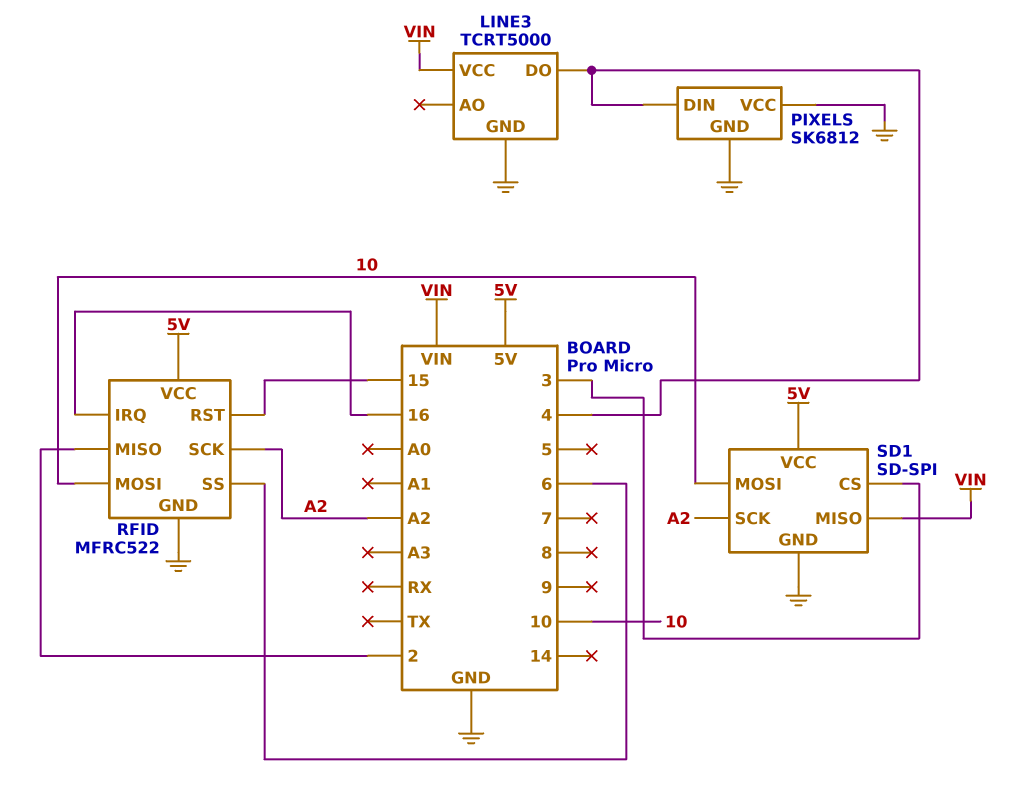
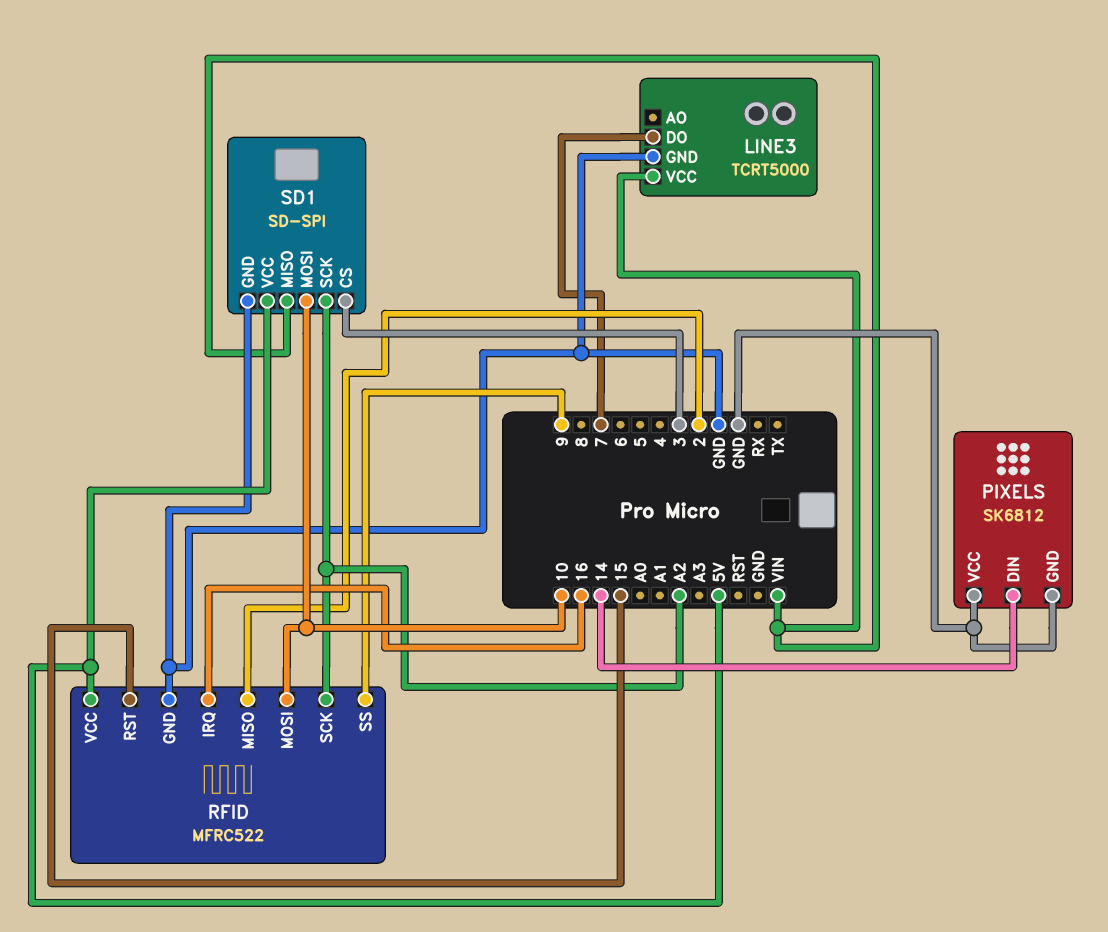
LINE3 pin DO: 4 -> 7
PIXELS pin DIN: 4 -> 14
RFID pin SS: 6 -> 9

